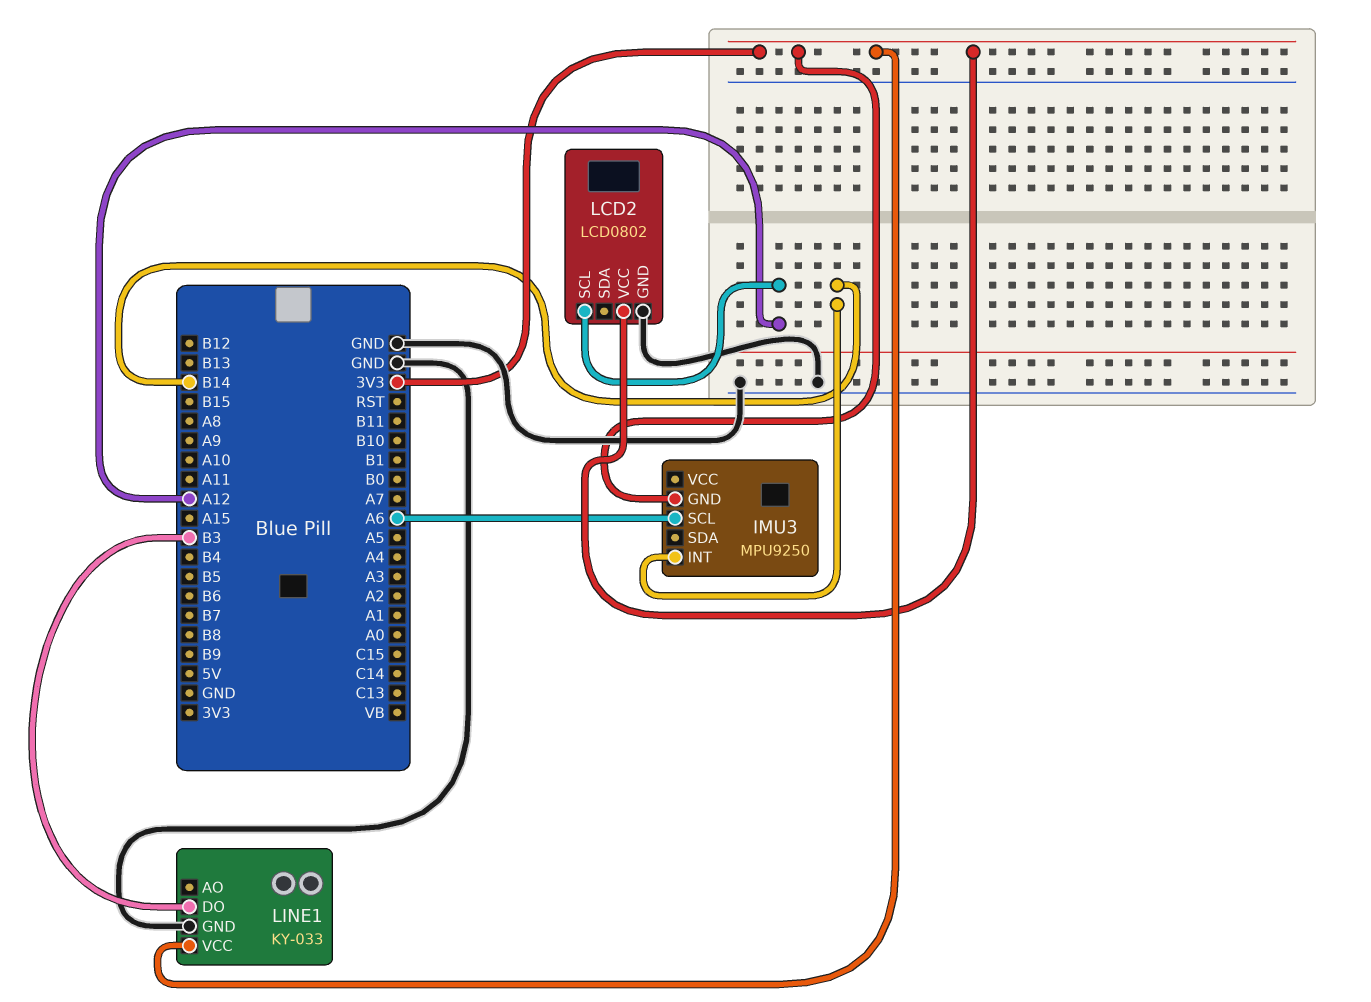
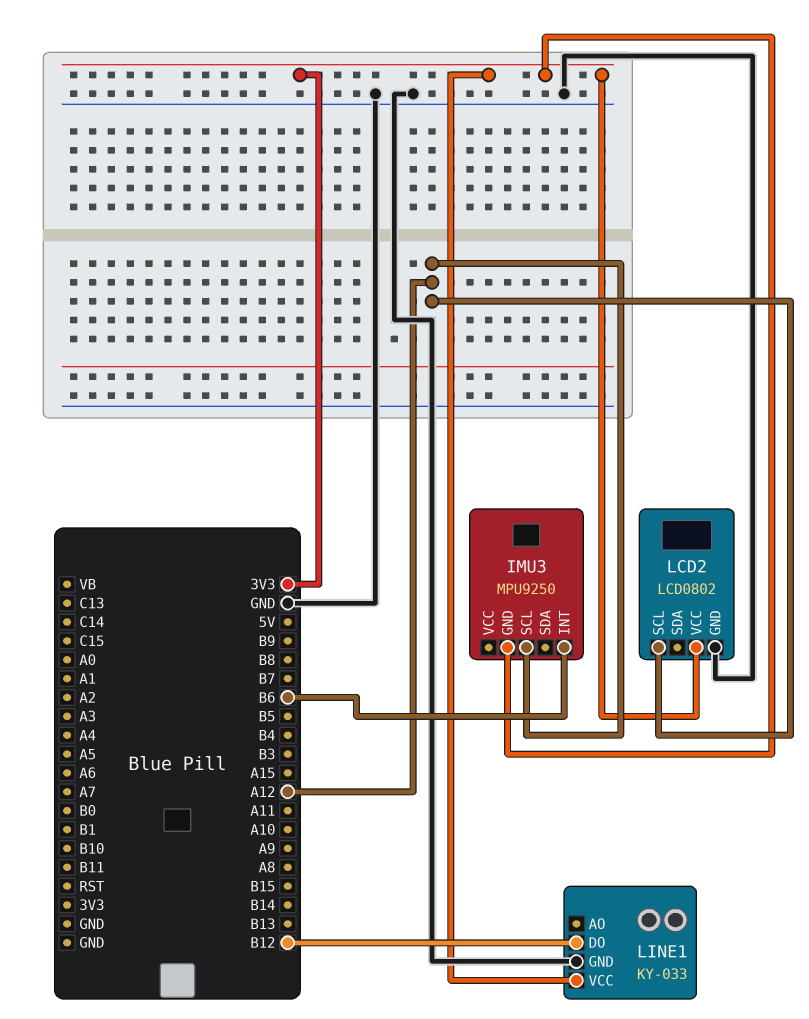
IMU3 pin INT: B14 -> B6
IMU3 pin SCL: A6 -> A12
LINE1 pin DO: B3 -> B12

